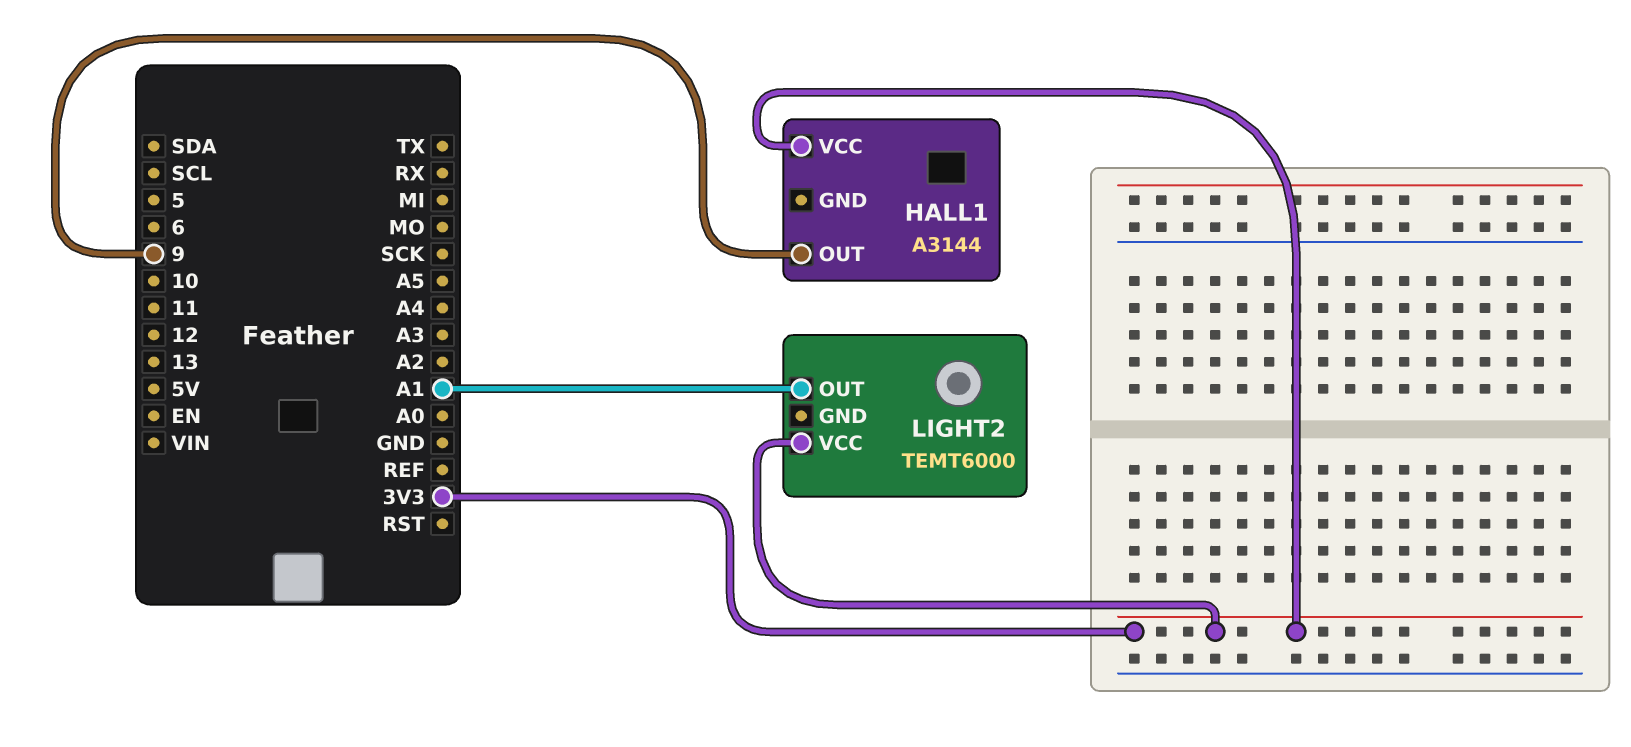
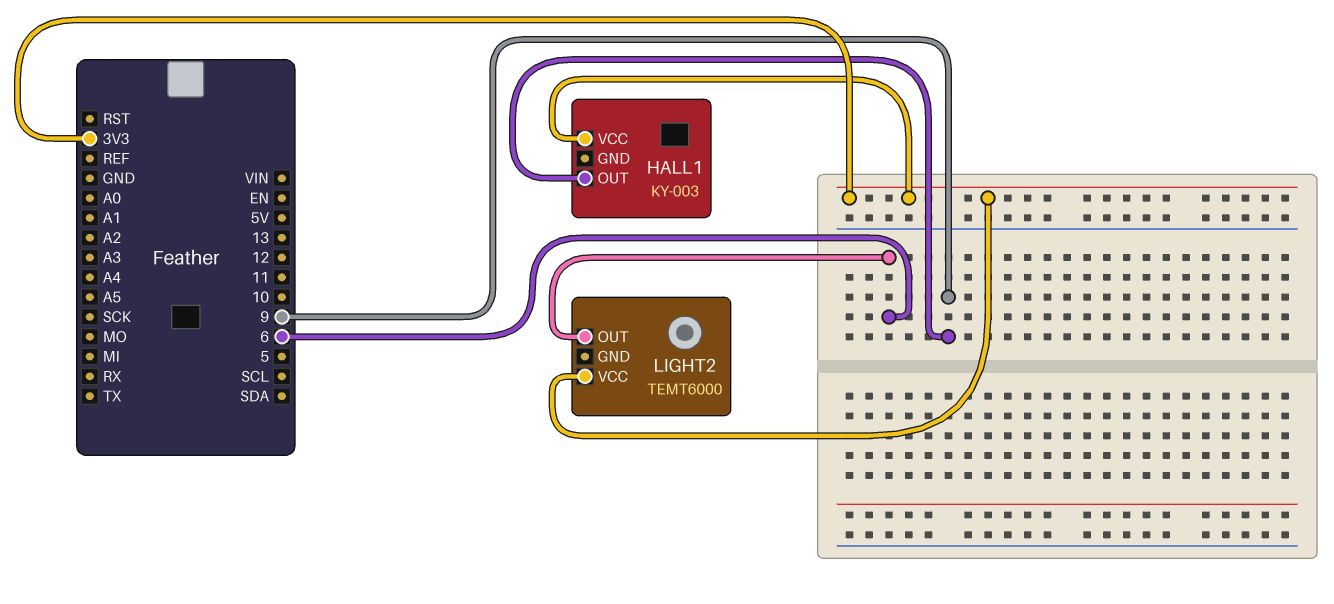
HALL1: A3144 -> KY-003
LIGHT2 pin OUT: A1 -> 6

